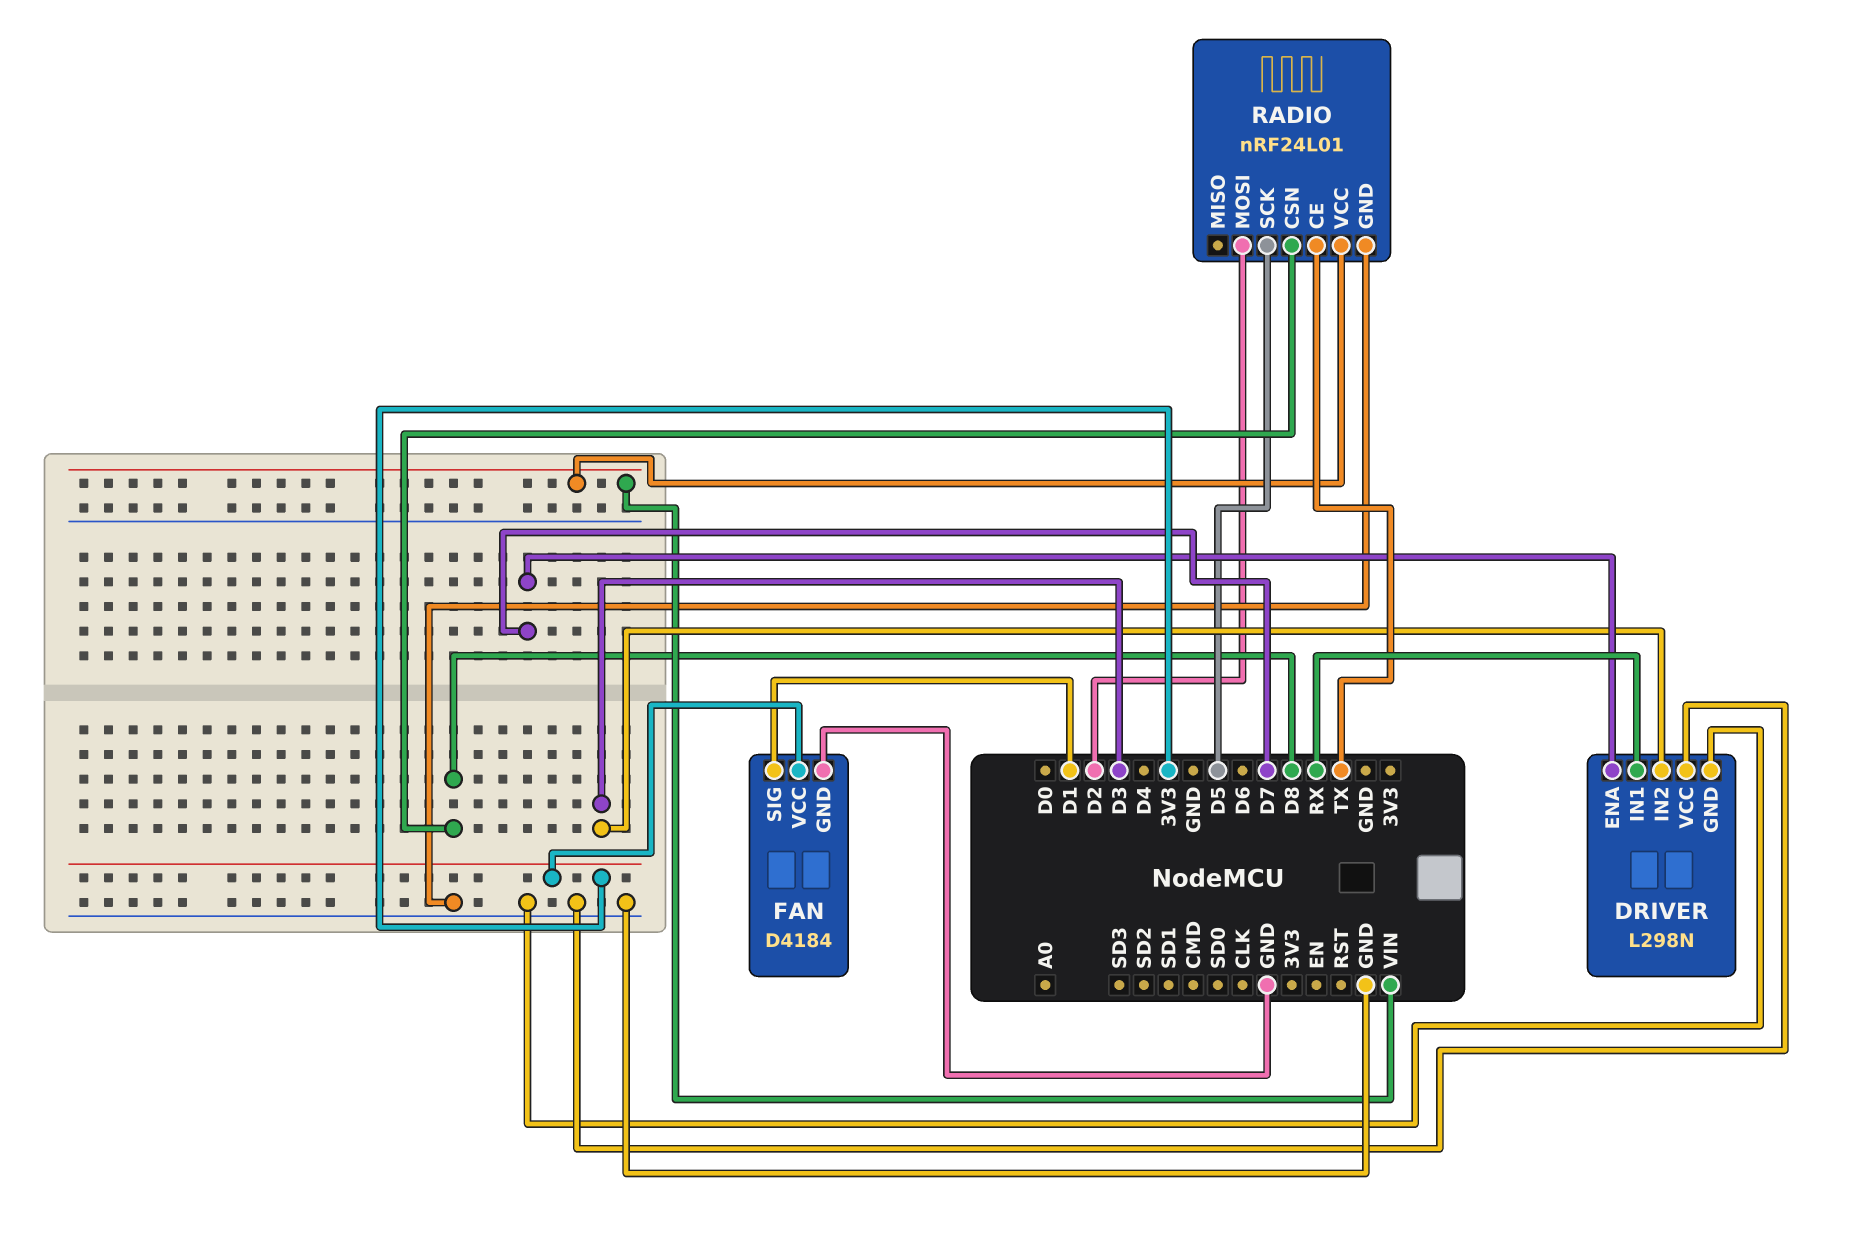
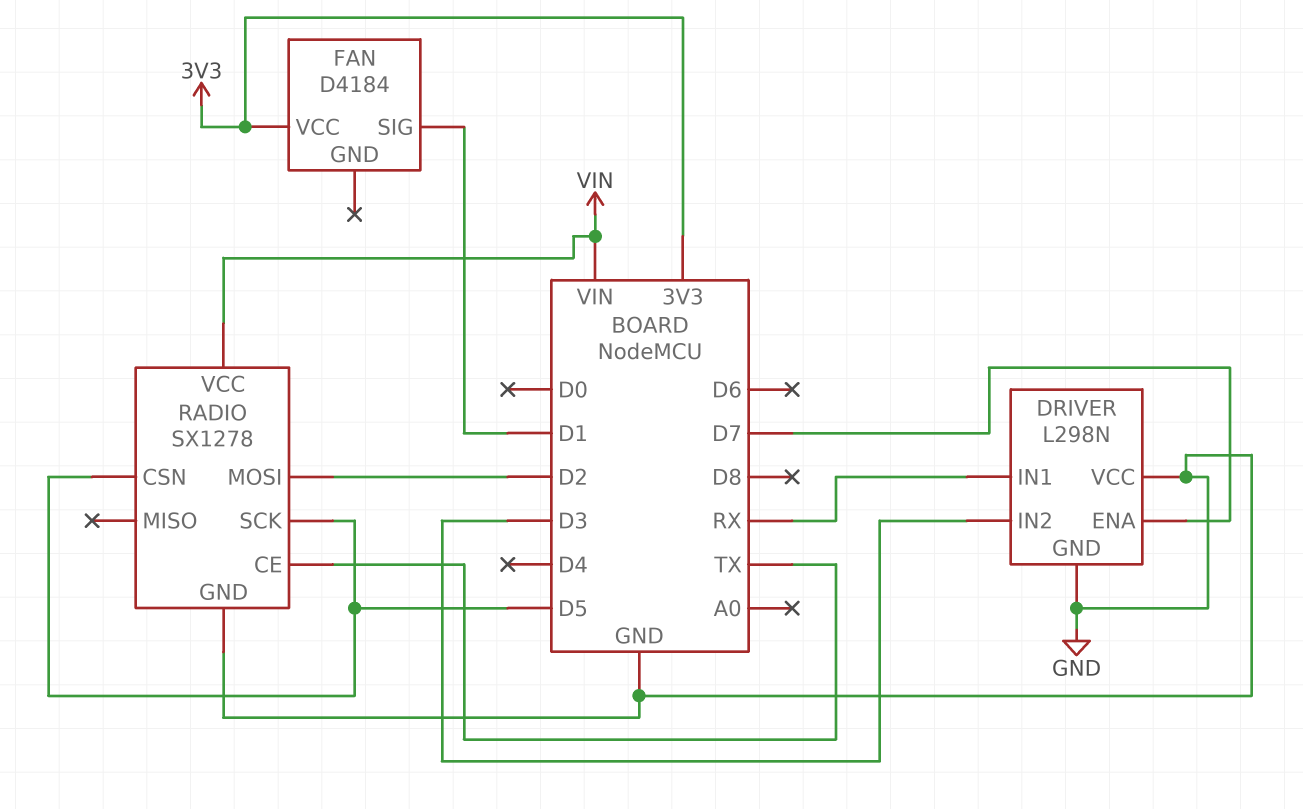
FAN pin GND: GND -> none
RADIO: nRF24L01 -> SX1278
RADIO pin CSN: D8 -> D5

